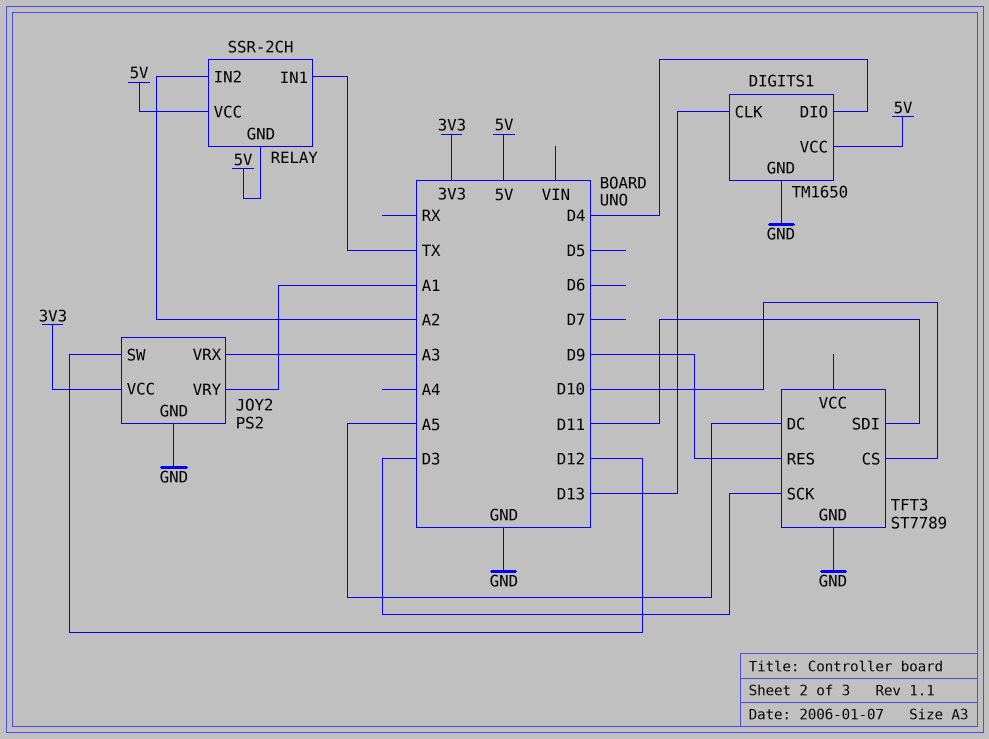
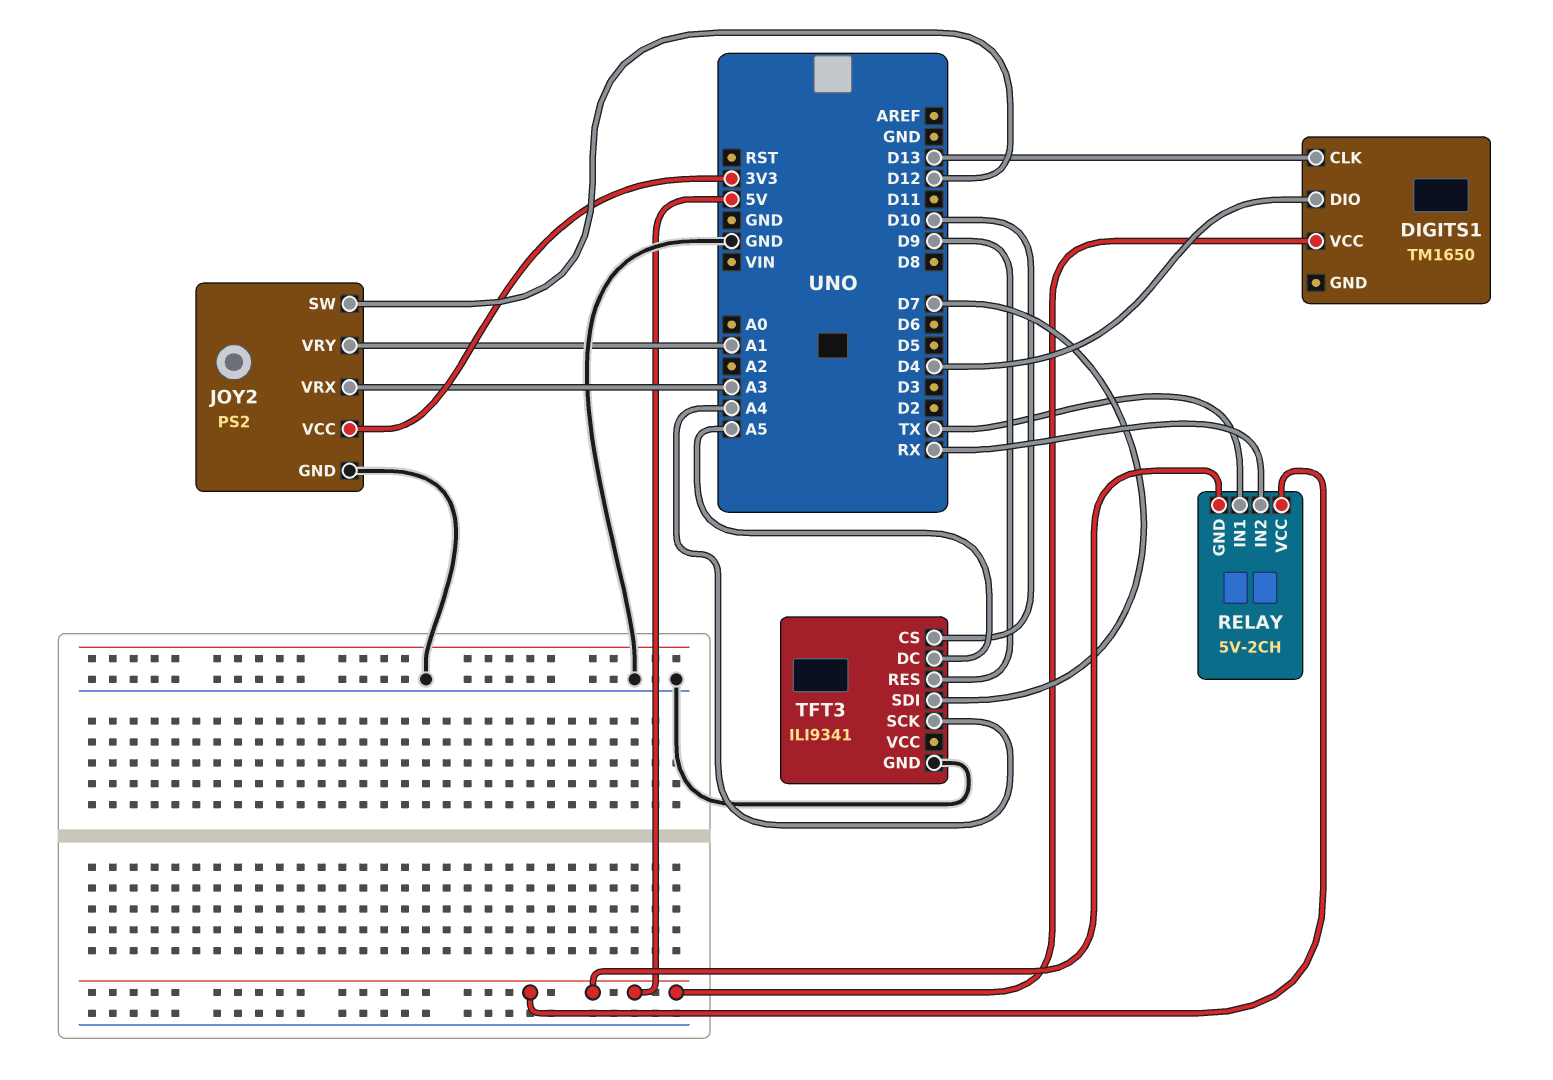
DIGITS1 pin GND: GND -> none
RELAY: SSR-2CH -> 5V-2CH
RELAY pin IN2: A2 -> RX
TFT3: ST7789 -> ILI9341
TFT3 pin SCK: D3 -> A4
TFT3 pin SDI: D11 -> D7

